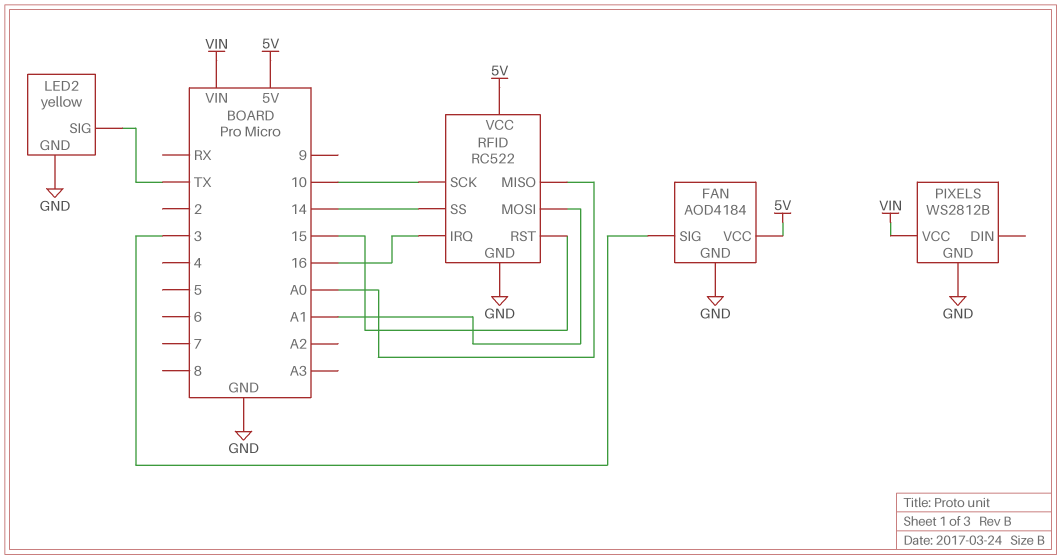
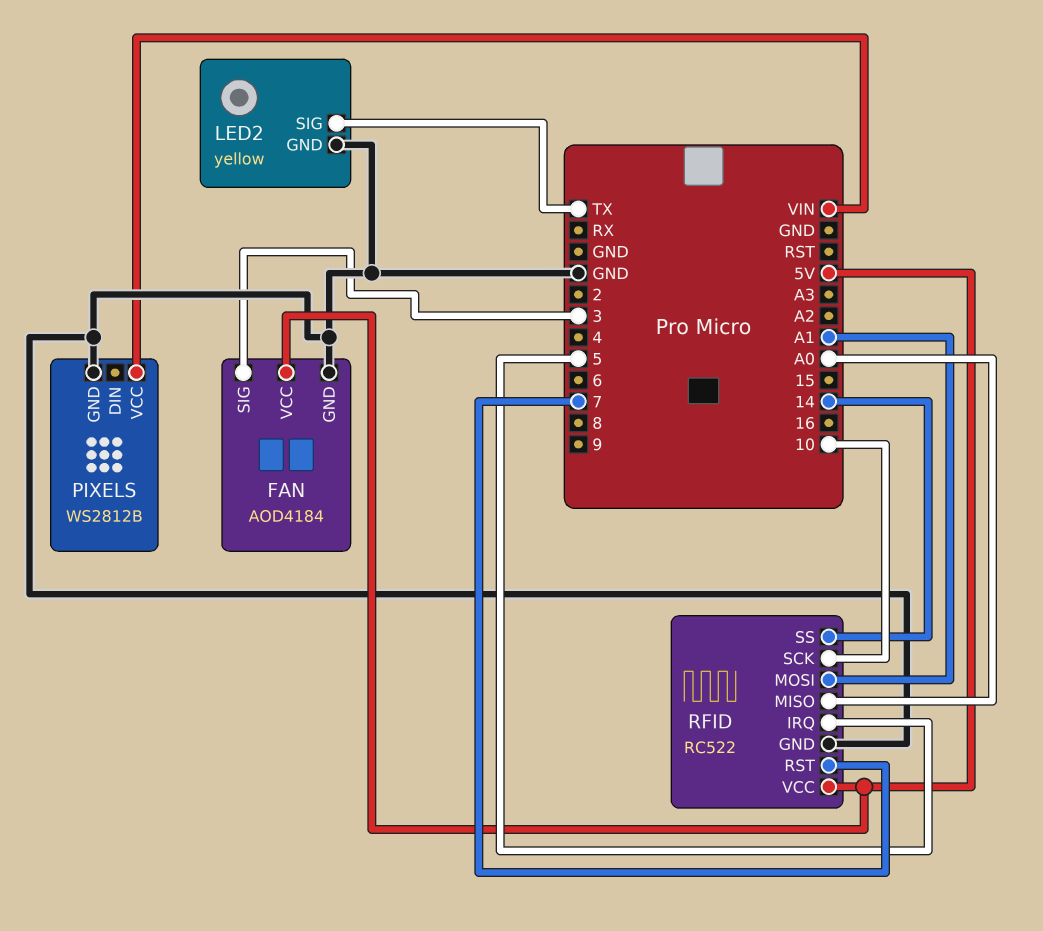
RFID pin IRQ: 16 -> 5
RFID pin RST: 15 -> 7

